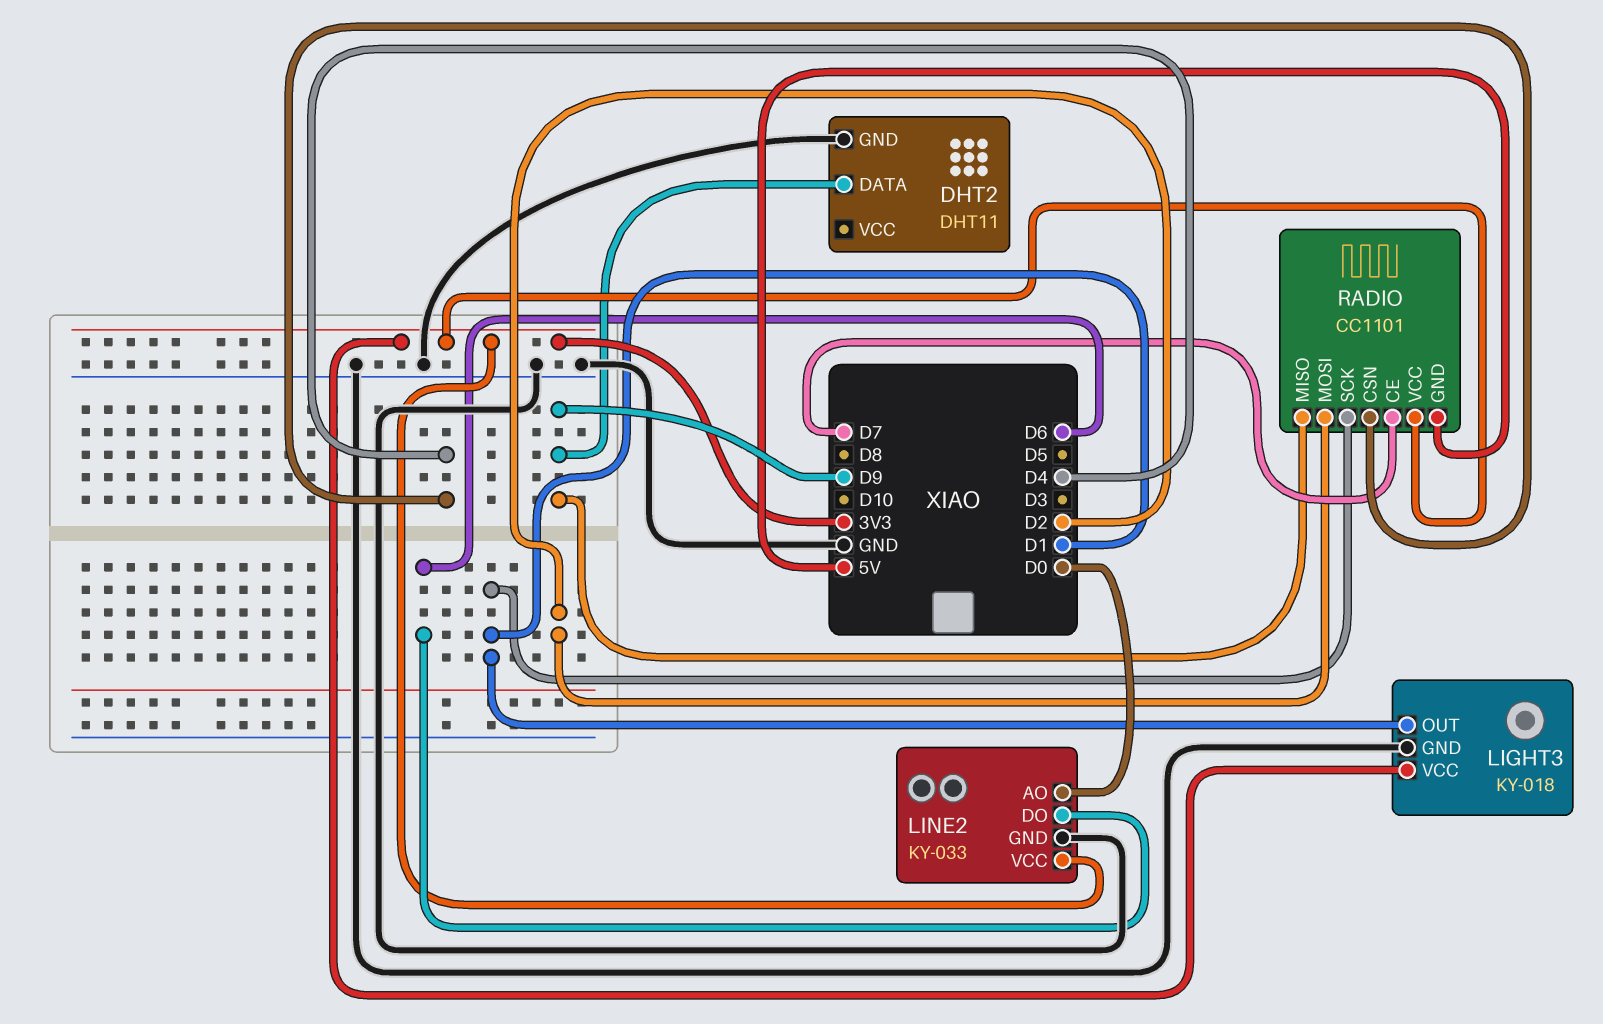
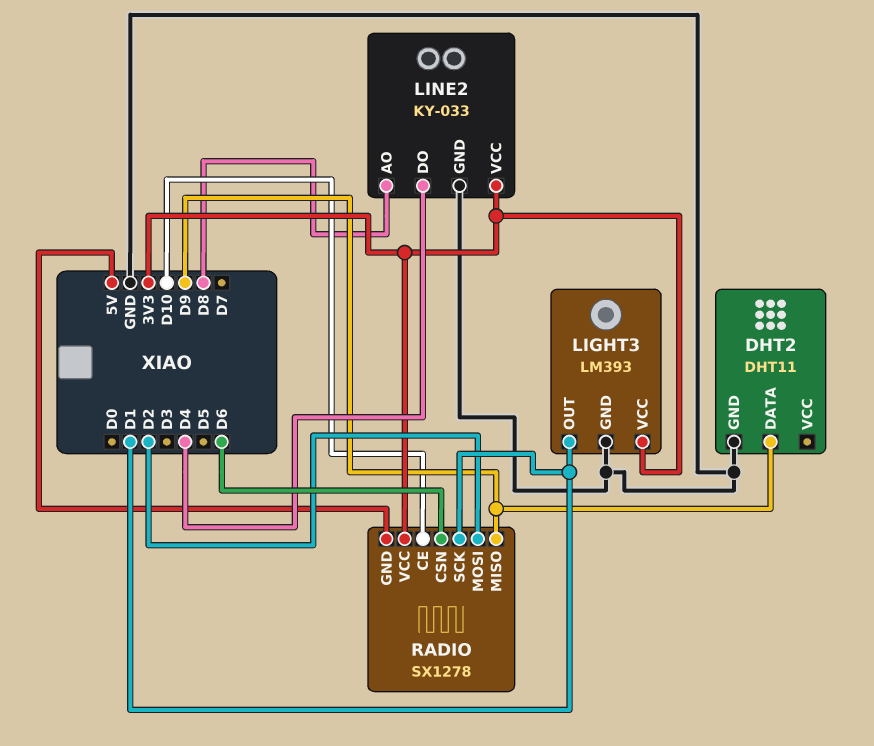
LIGHT3: KY-018 -> LM393
LINE2 pin AO: D0 -> D8
LINE2 pin DO: D6 -> D4
RADIO: CC1101 -> SX1278
RADIO pin CE: D7 -> D10
RADIO pin CSN: D4 -> D6

